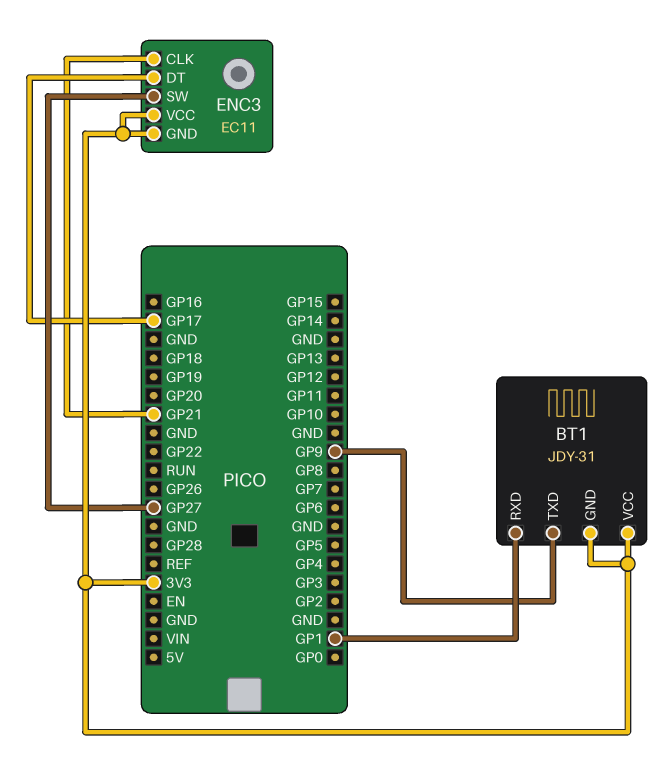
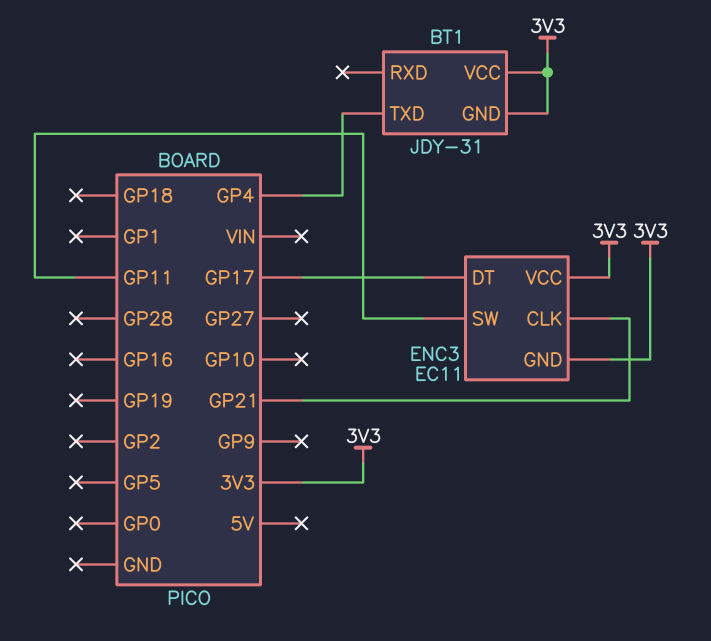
BT1 pin RXD: GP1 -> none
BT1 pin TXD: GP9 -> GP4
ENC3 pin SW: GP27 -> GP11

